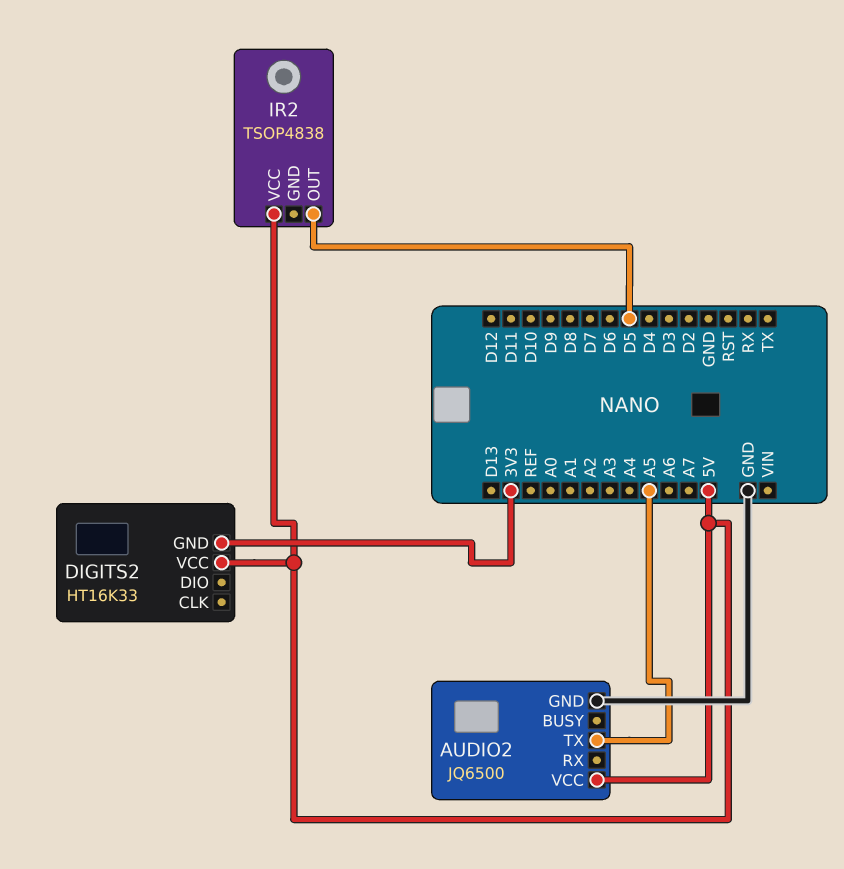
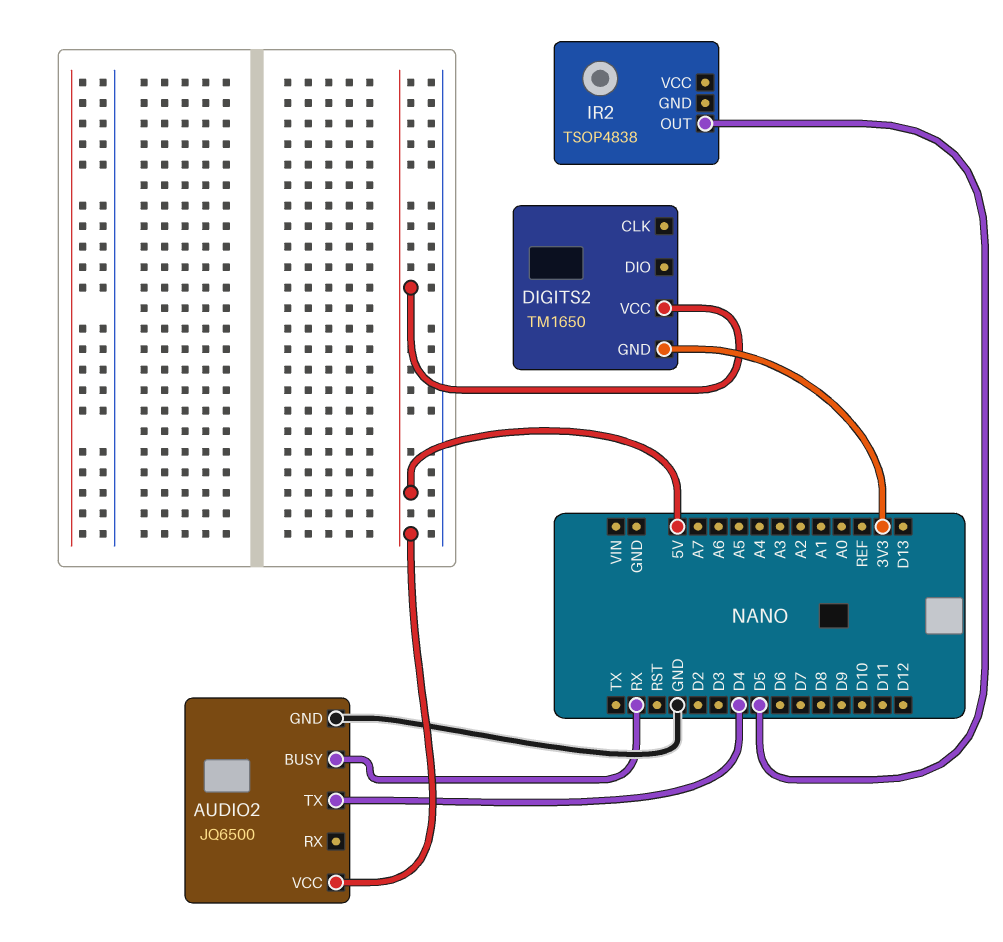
AUDIO2 pin BUSY: none -> RX
AUDIO2 pin TX: A5 -> D4
DIGITS2: HT16K33 -> TM1650
IR2 pin VCC: 5V -> none

